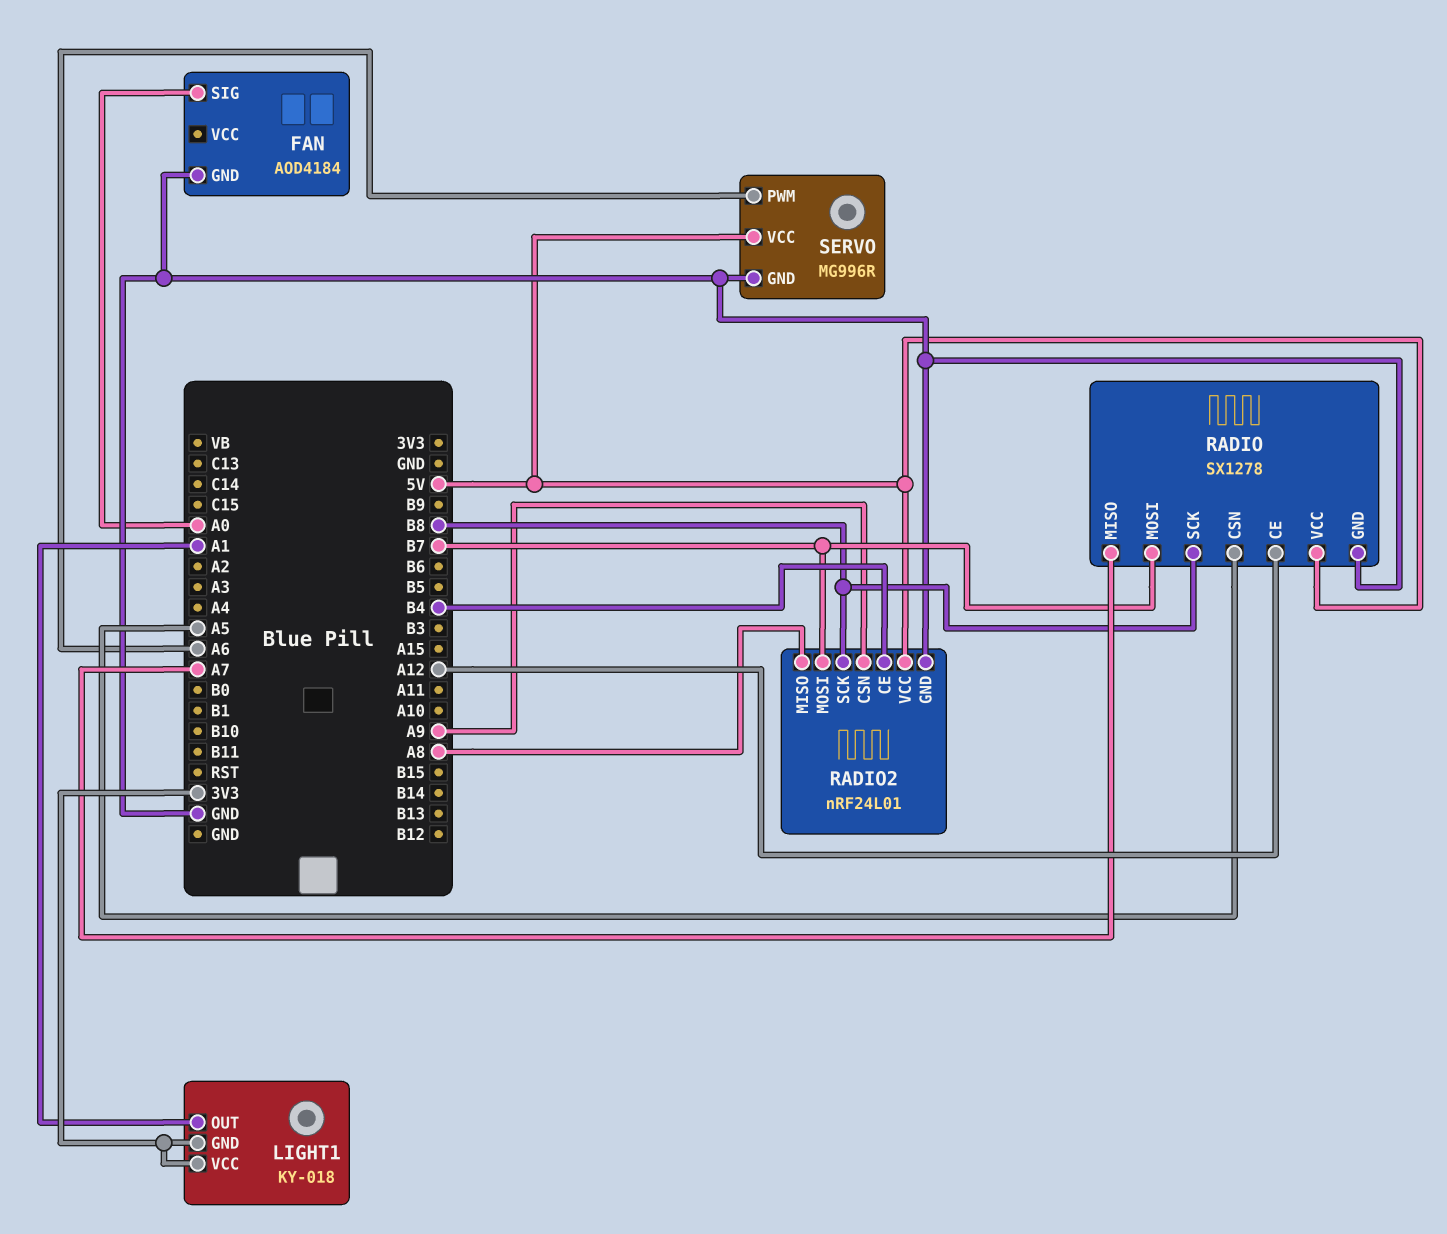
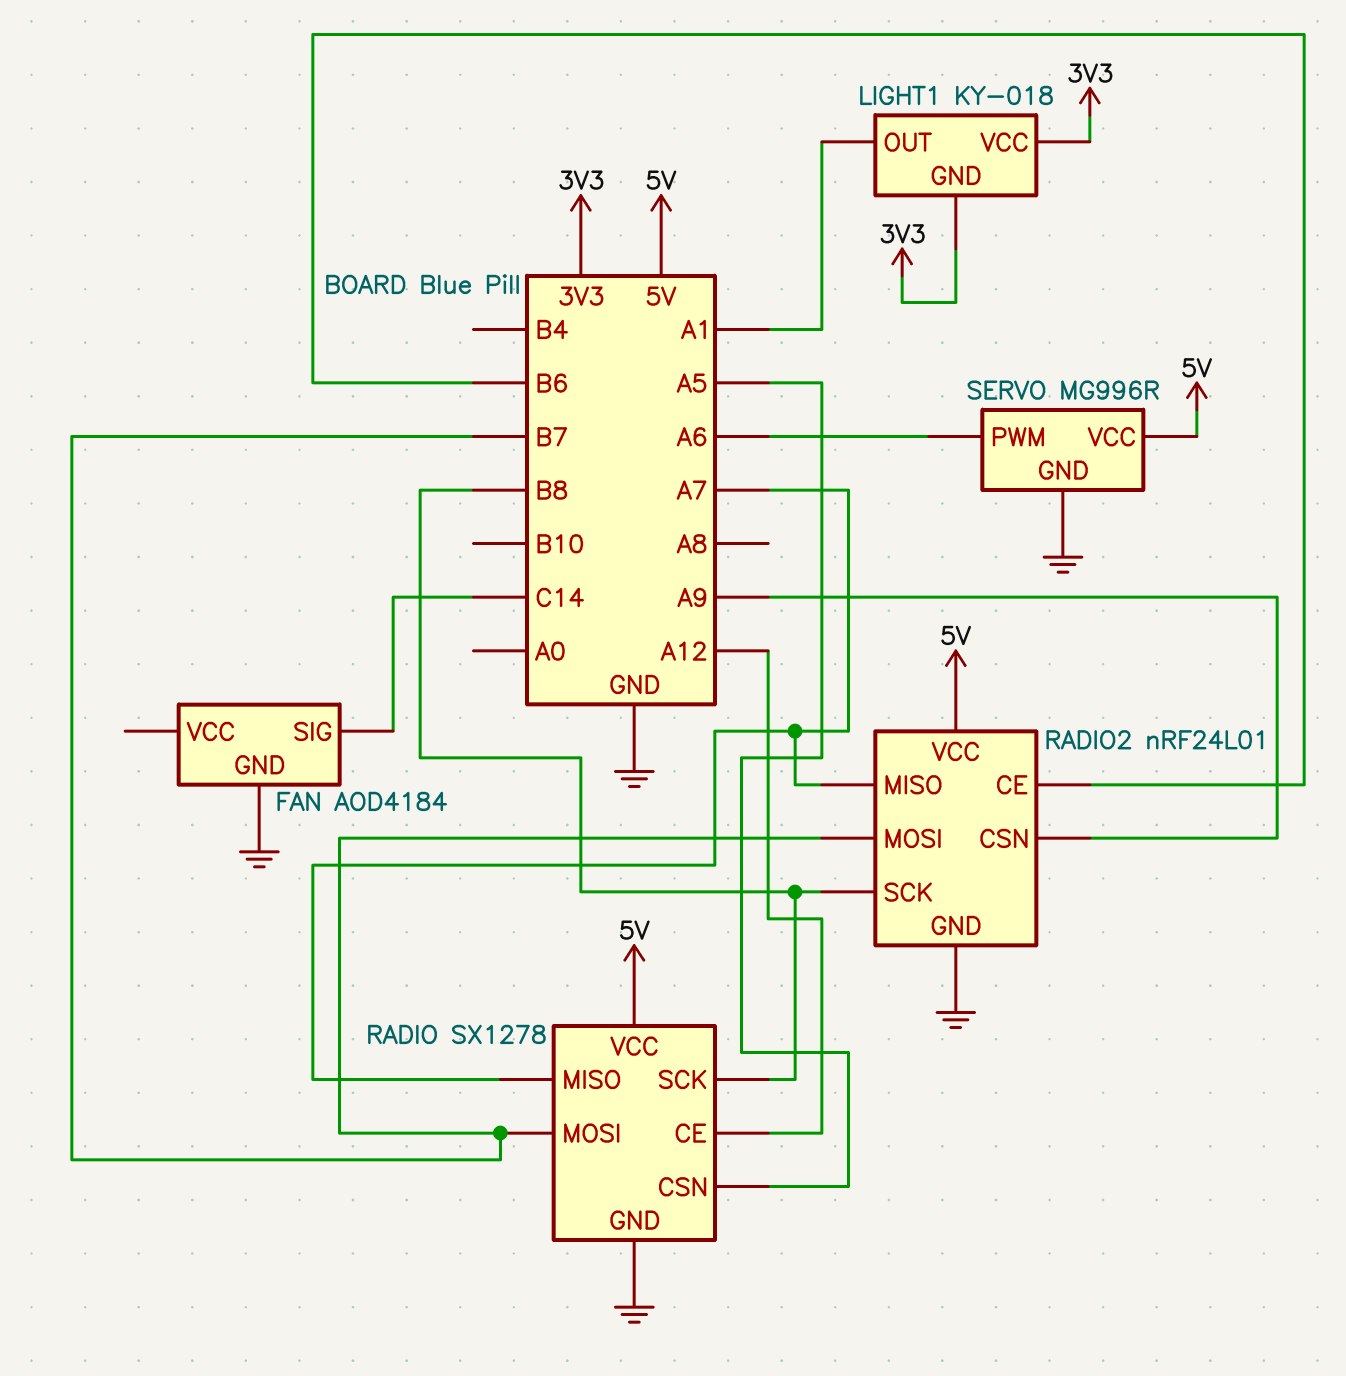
FAN pin SIG: A0 -> C14
RADIO2 pin CE: B4 -> B6
RADIO2 pin MISO: A8 -> A7

